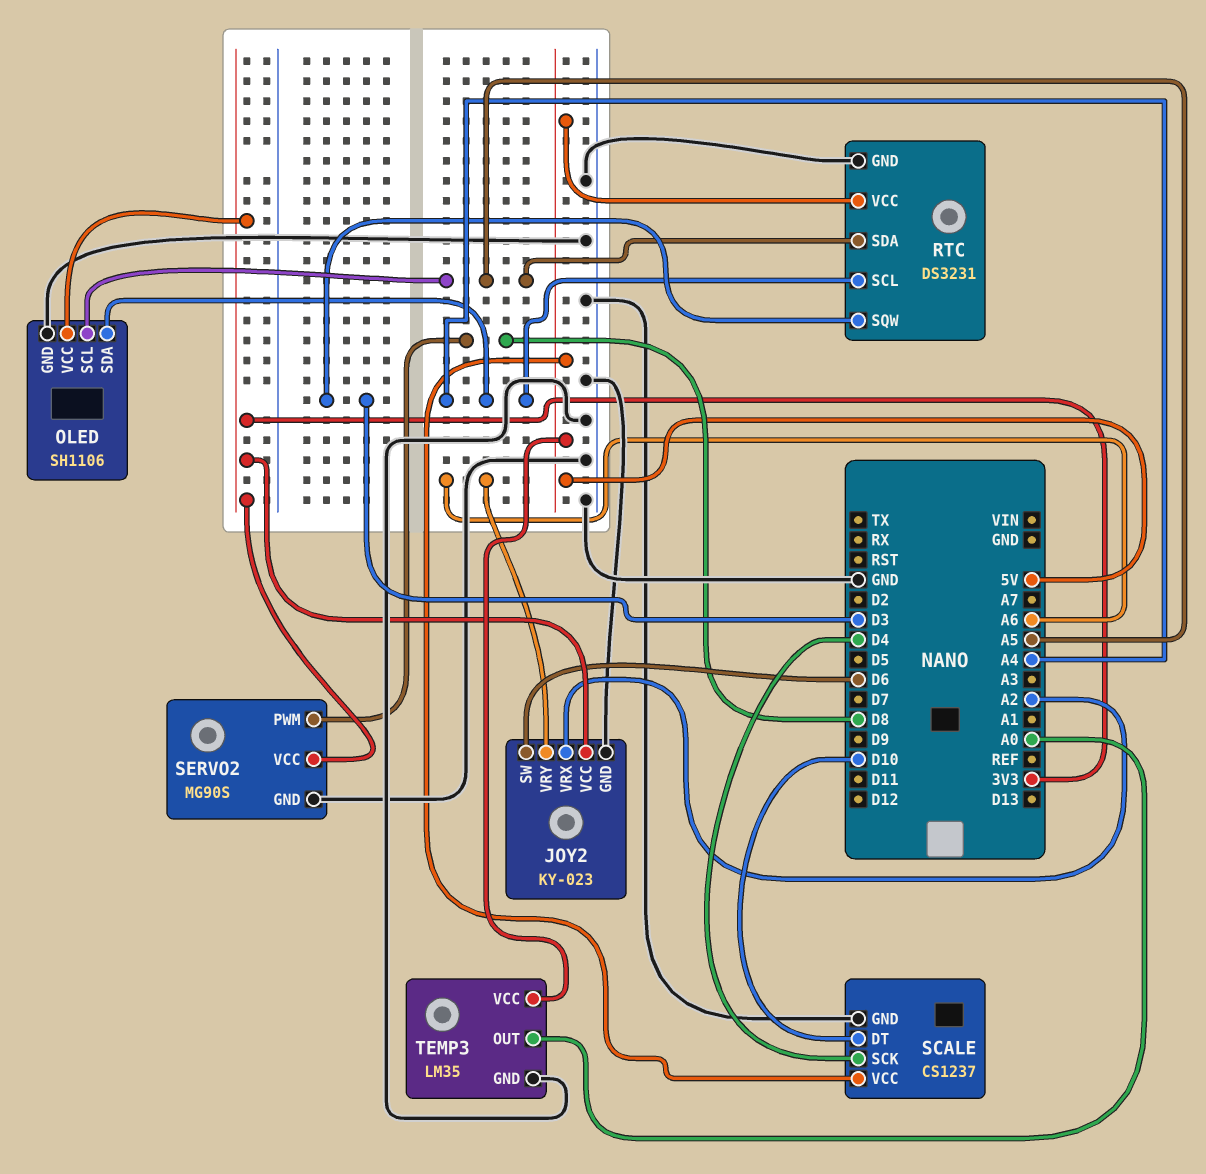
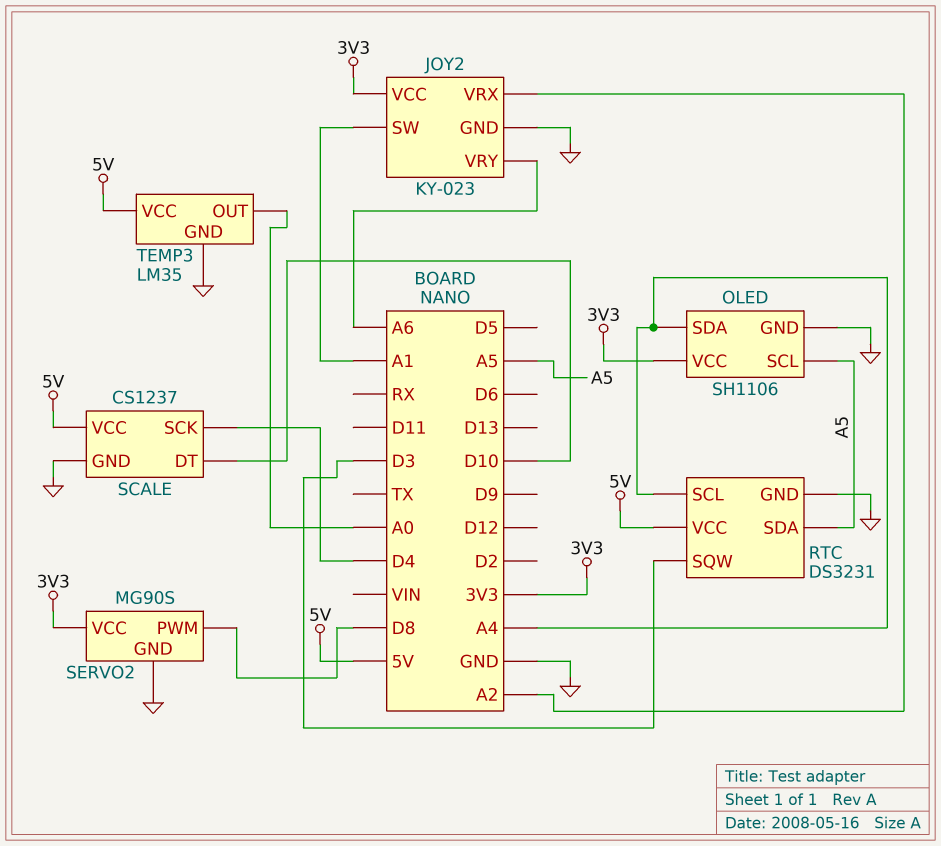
JOY2 pin SW: D6 -> A1

